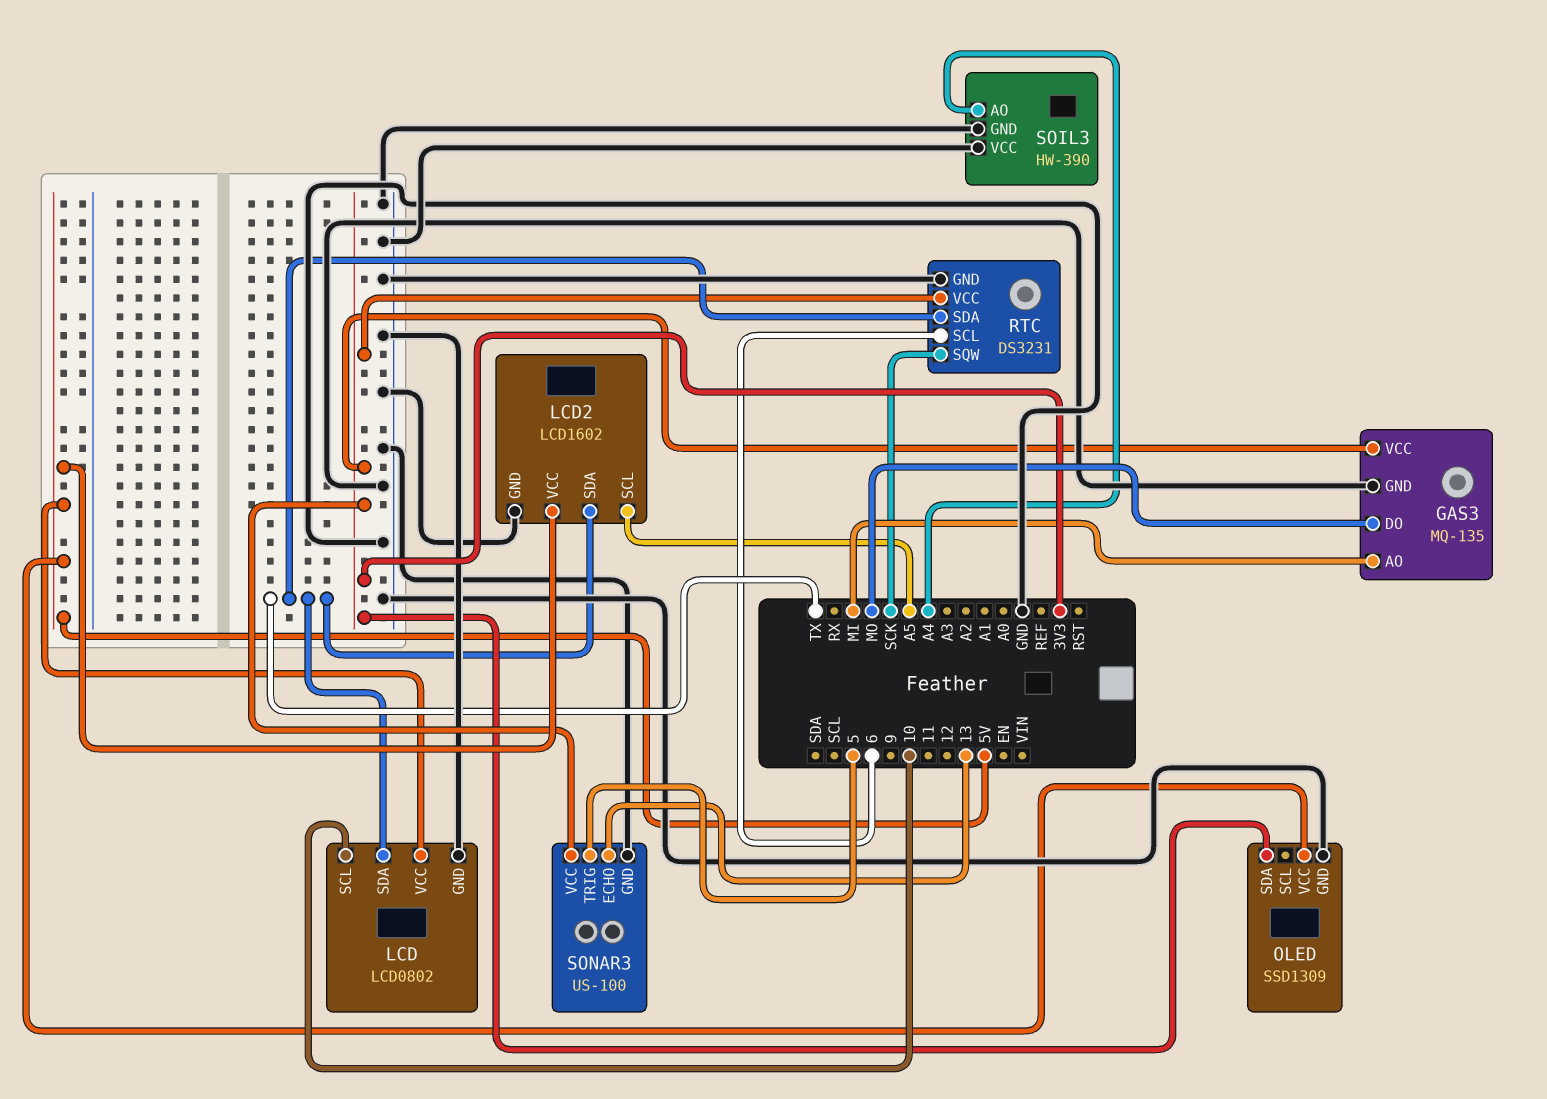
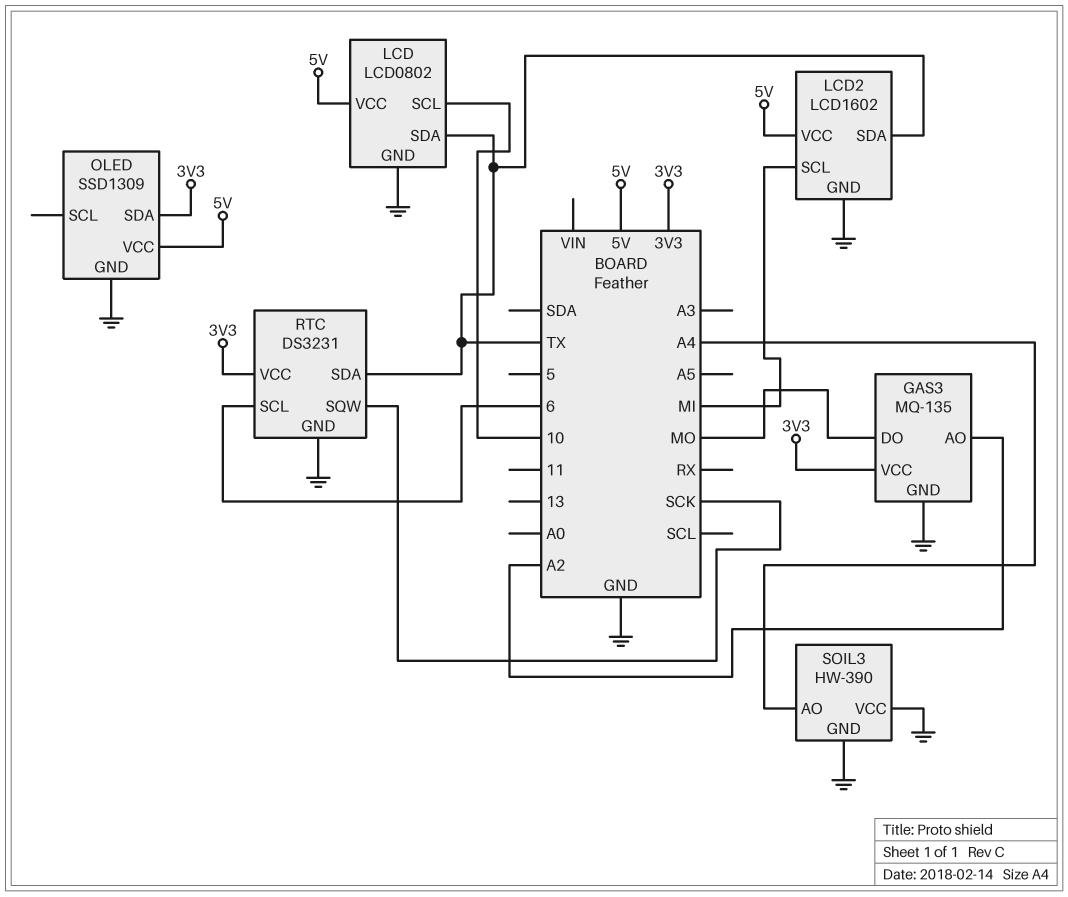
GAS3 pin AO: MI -> A2
LCD2 pin SCL: A5 -> MI
SONAR3: US-100 -> none
SONAR3 pin ECHO: 13 -> none
SONAR3 pin GND: GND -> none
SONAR3 pin TRIG: 5 -> none
SONAR3 pin VCC: 3V3 -> none

